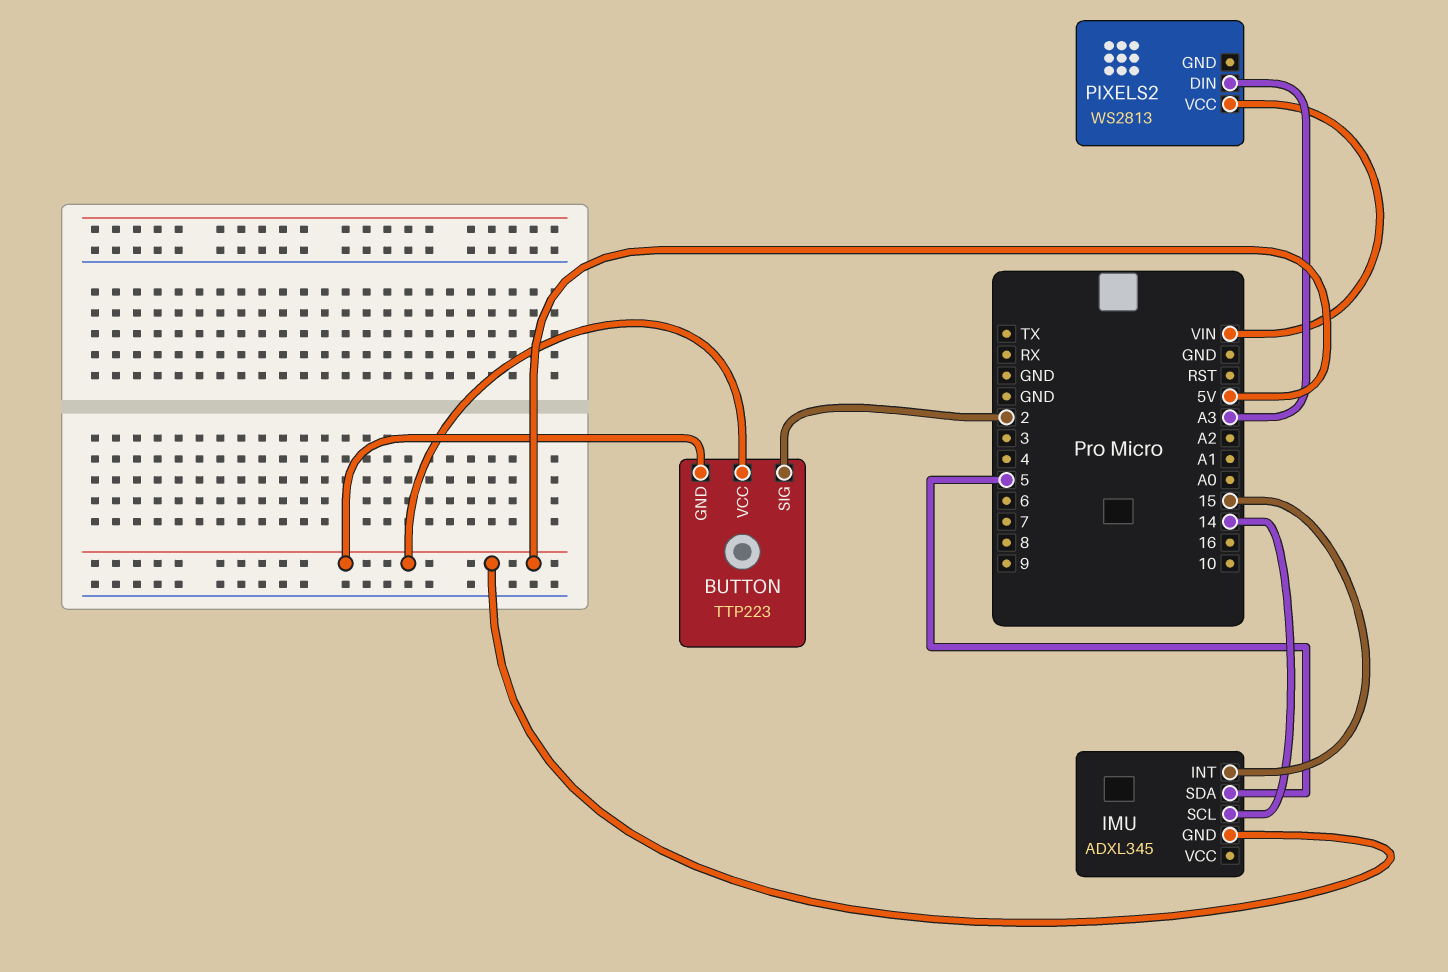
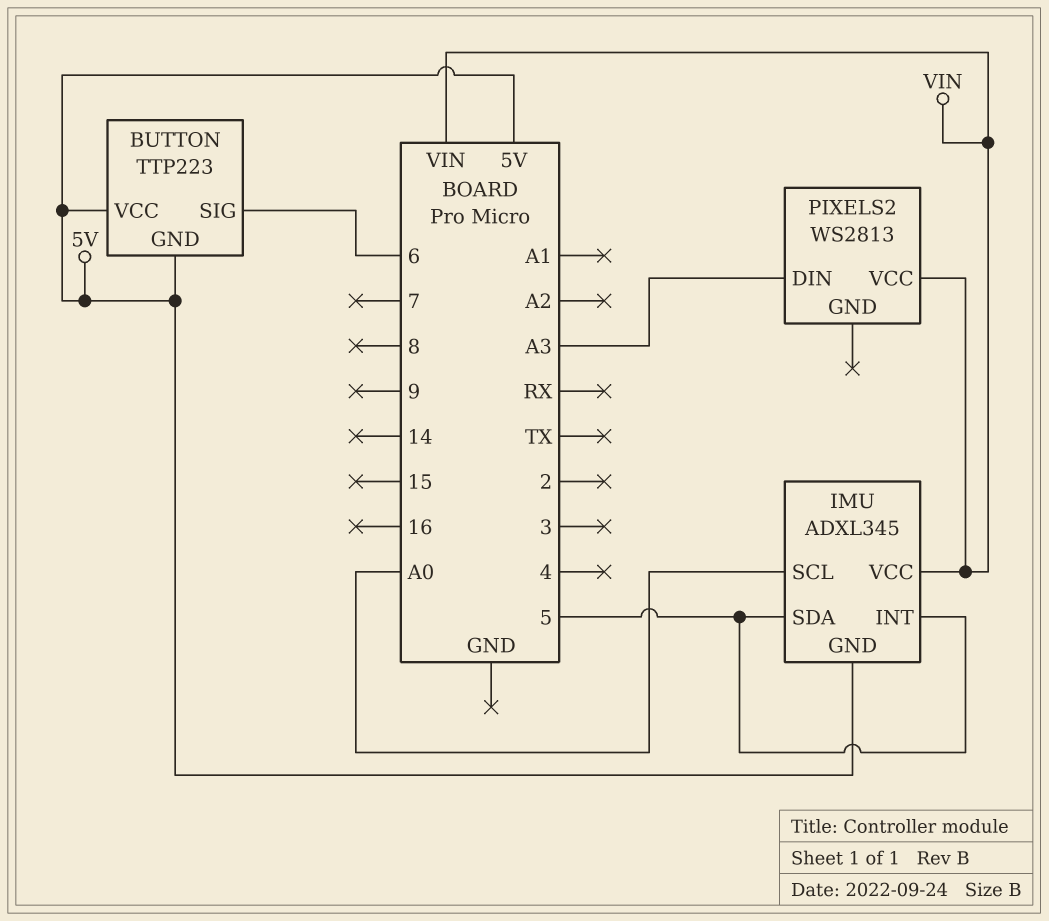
BUTTON pin SIG: 2 -> 6
IMU pin INT: 15 -> 5
IMU pin SCL: 14 -> A0
IMU pin VCC: none -> VIN

